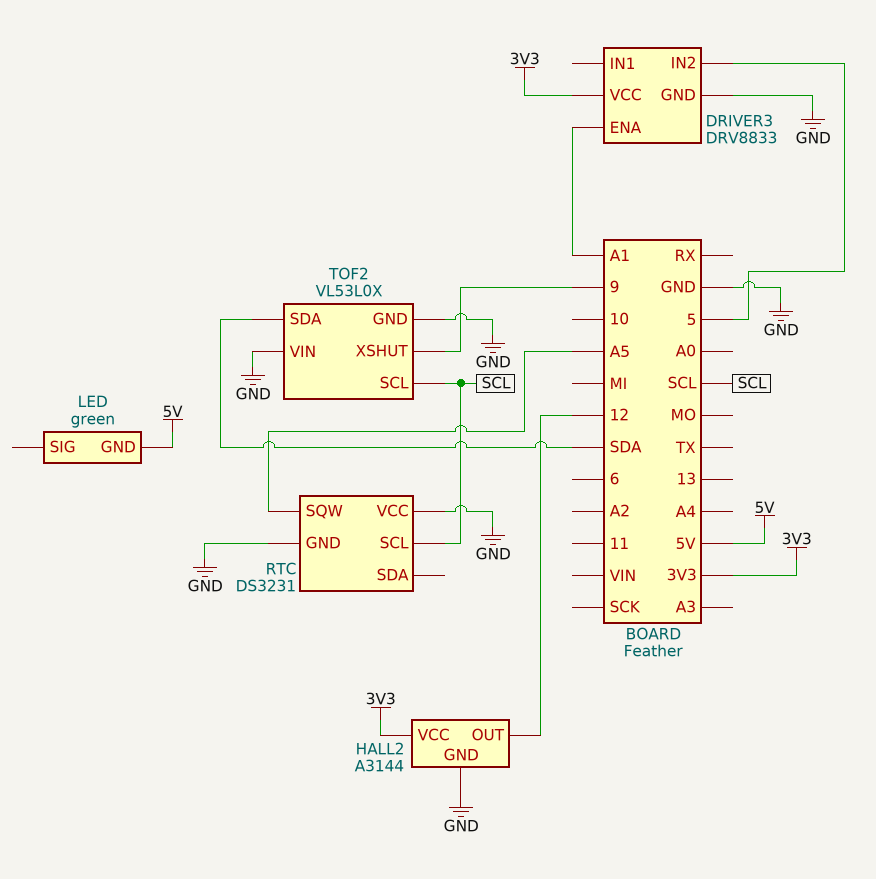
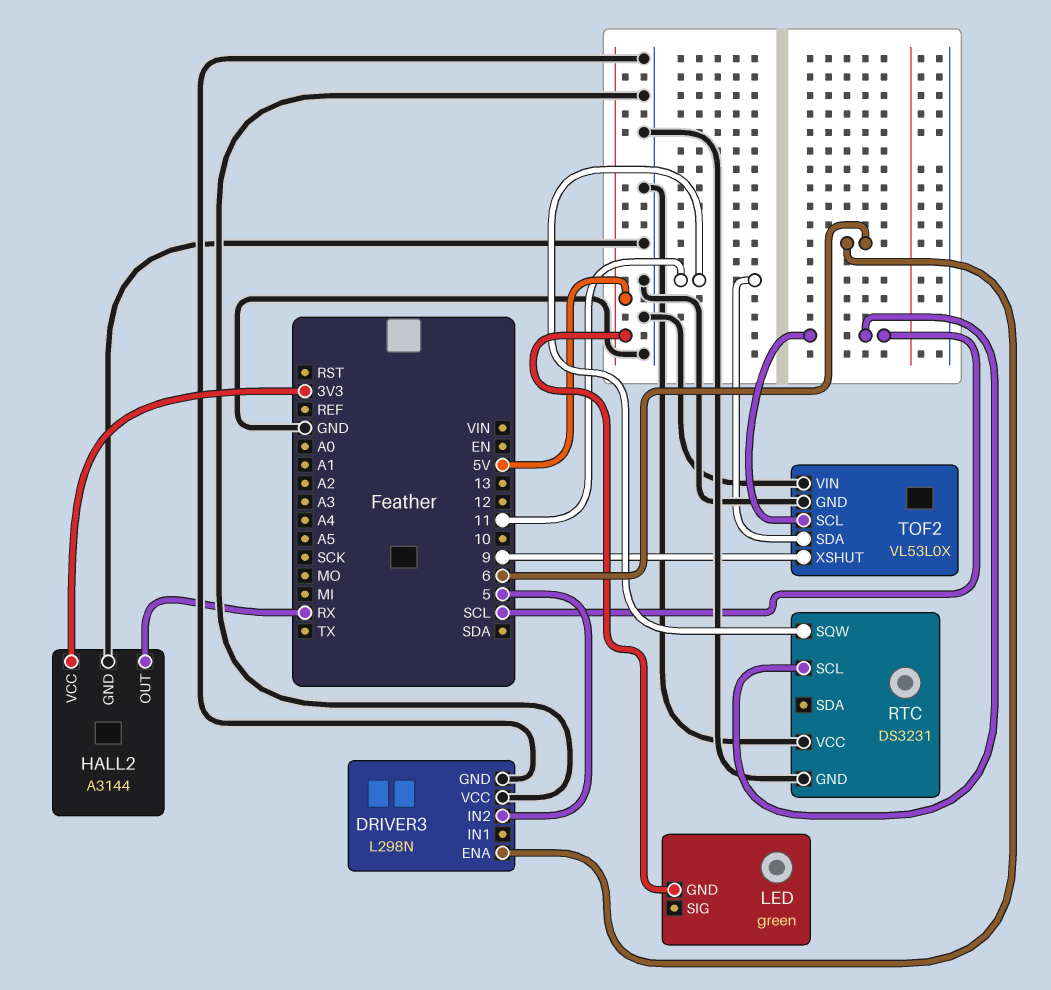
DRIVER3: DRV8833 -> L298N
DRIVER3 pin ENA: A1 -> 6
DRIVER3 pin VCC: 3V3 -> GND
HALL2 pin OUT: 12 -> RX
RTC pin SQW: A5 -> 11
TOF2 pin SDA: SDA -> 11

